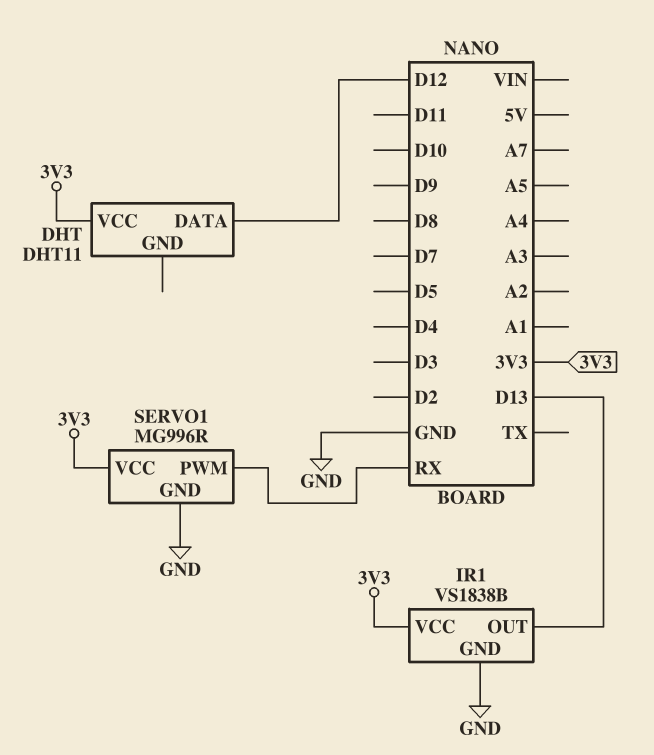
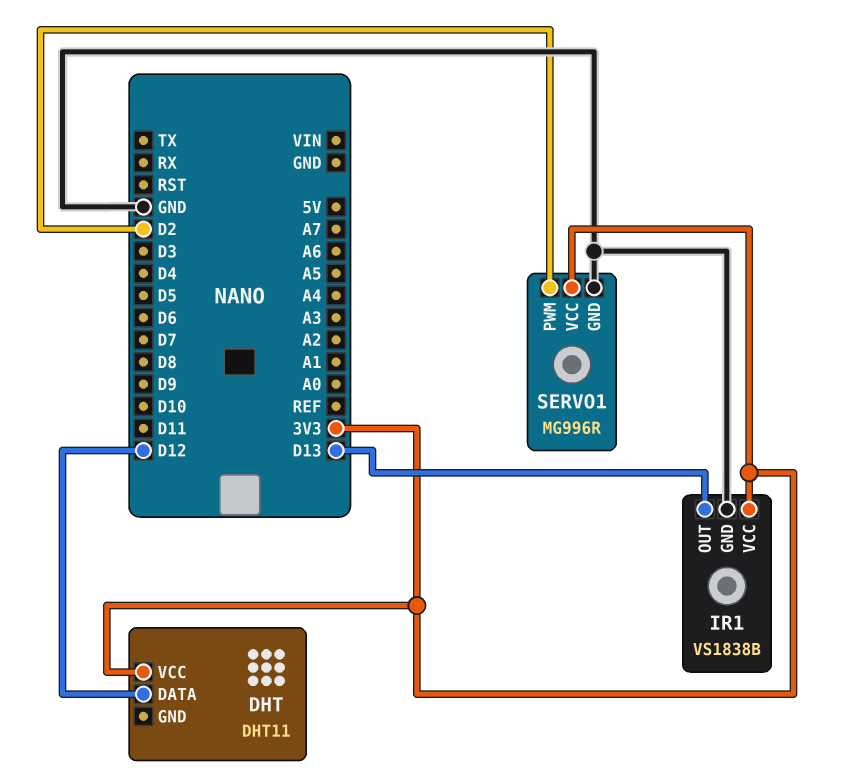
SERVO1 pin PWM: RX -> D2

